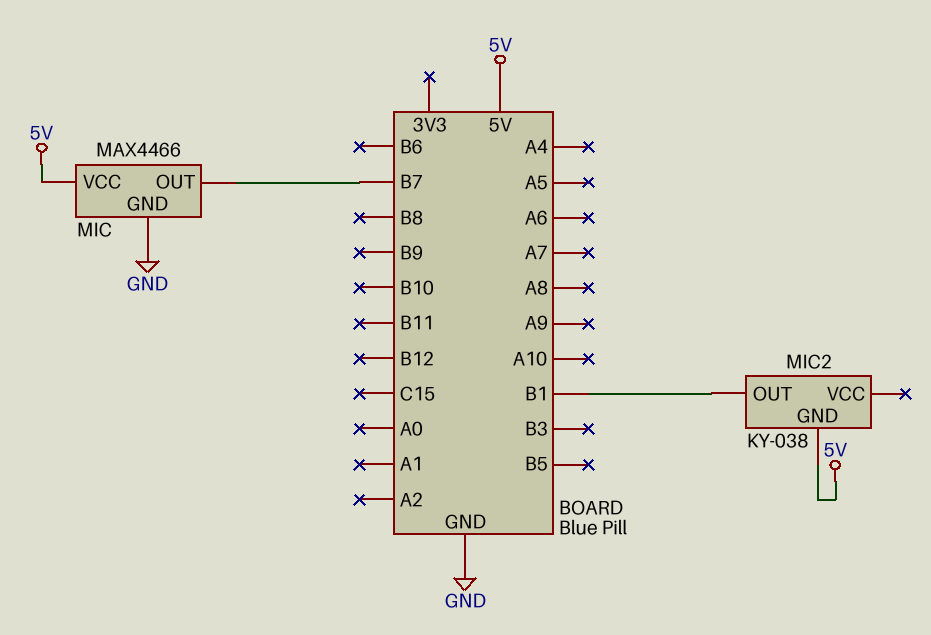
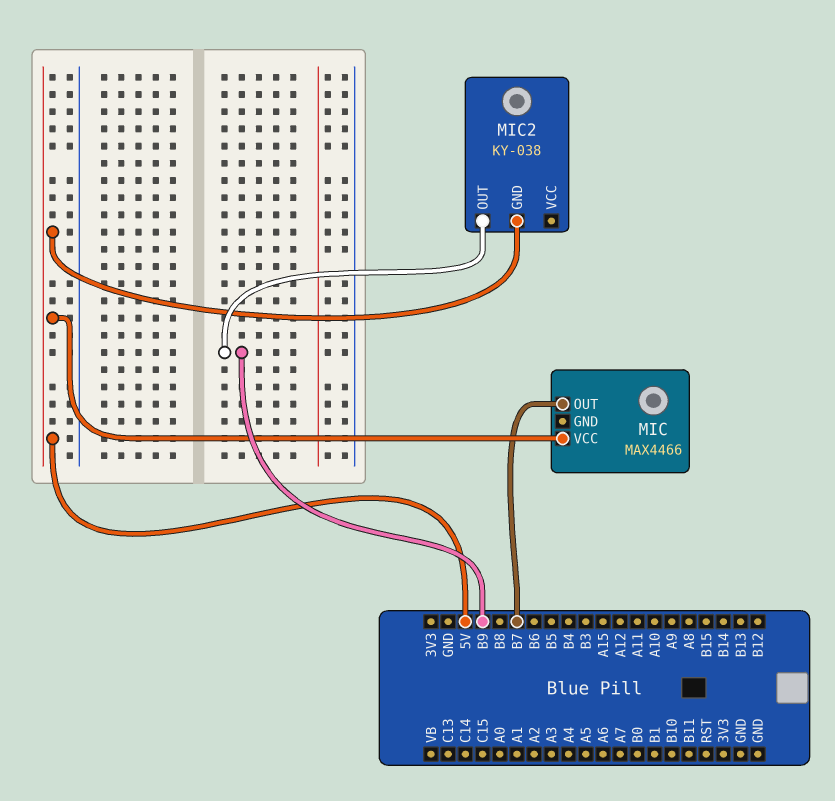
MIC pin GND: GND -> none
MIC2 pin OUT: B1 -> B9

